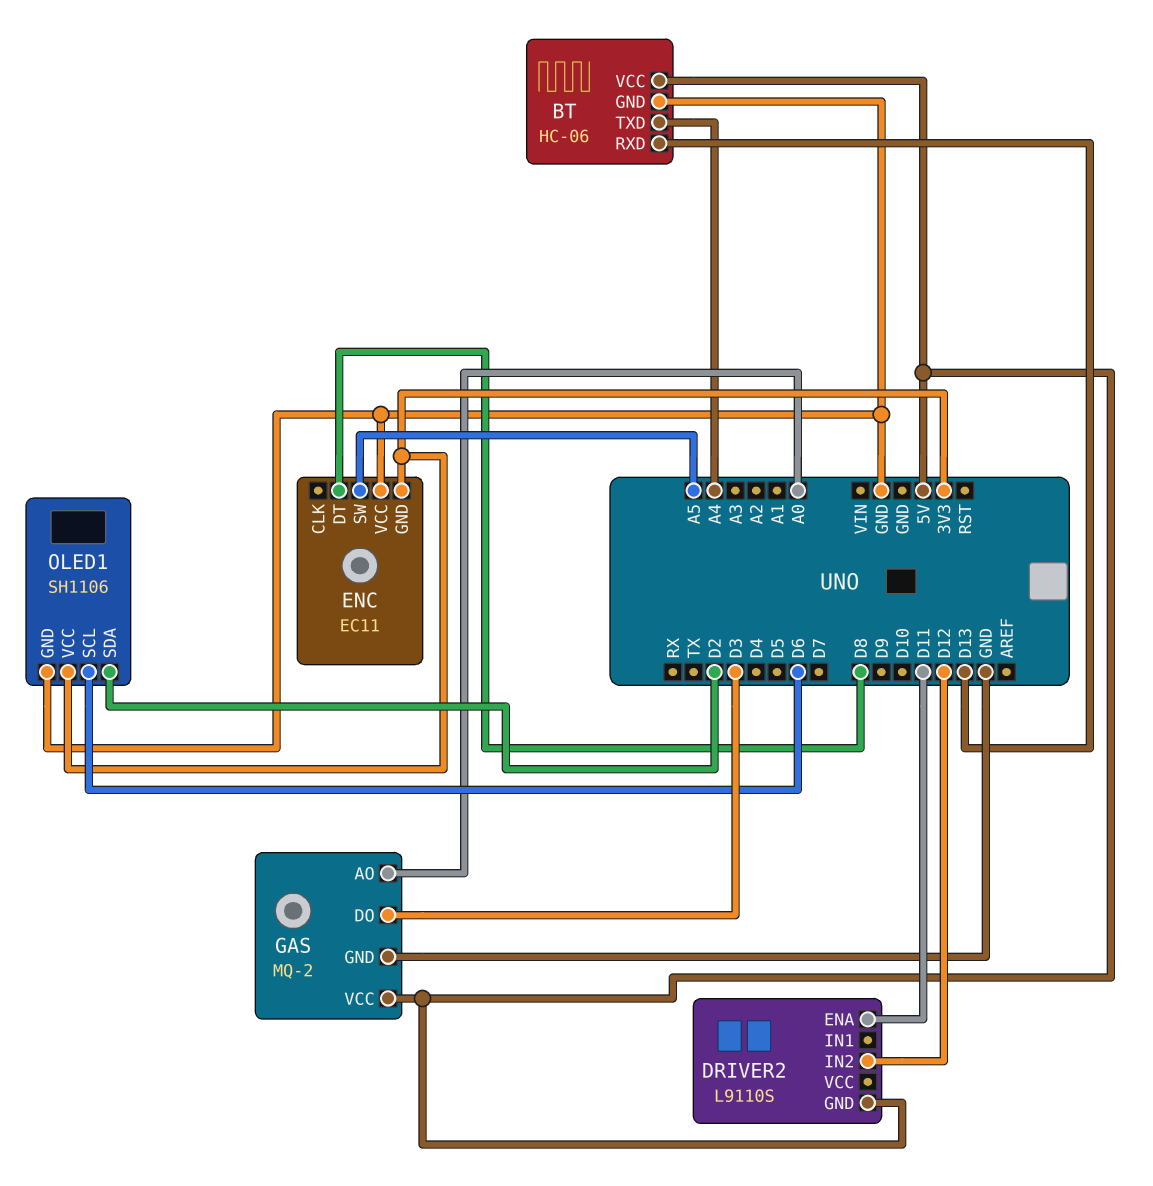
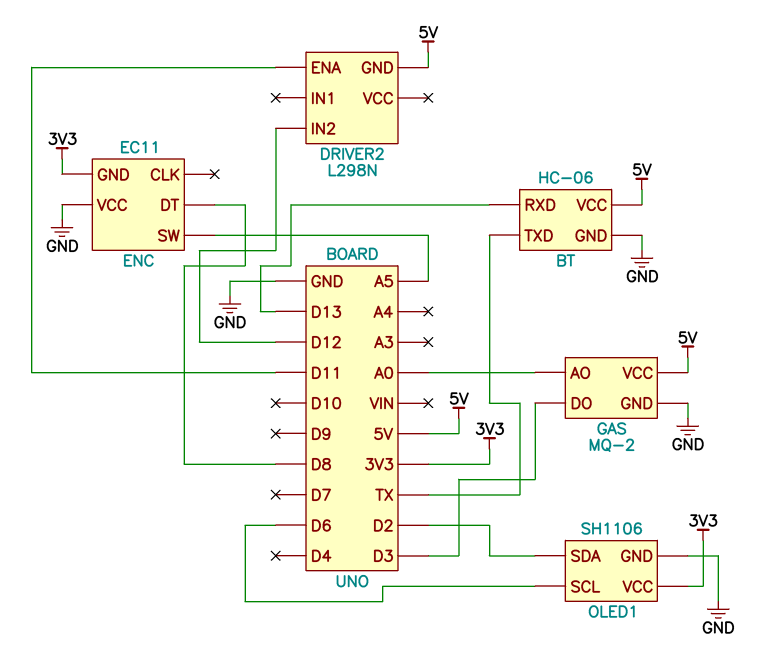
BT pin TXD: A4 -> TX
DRIVER2: L9110S -> L298N

